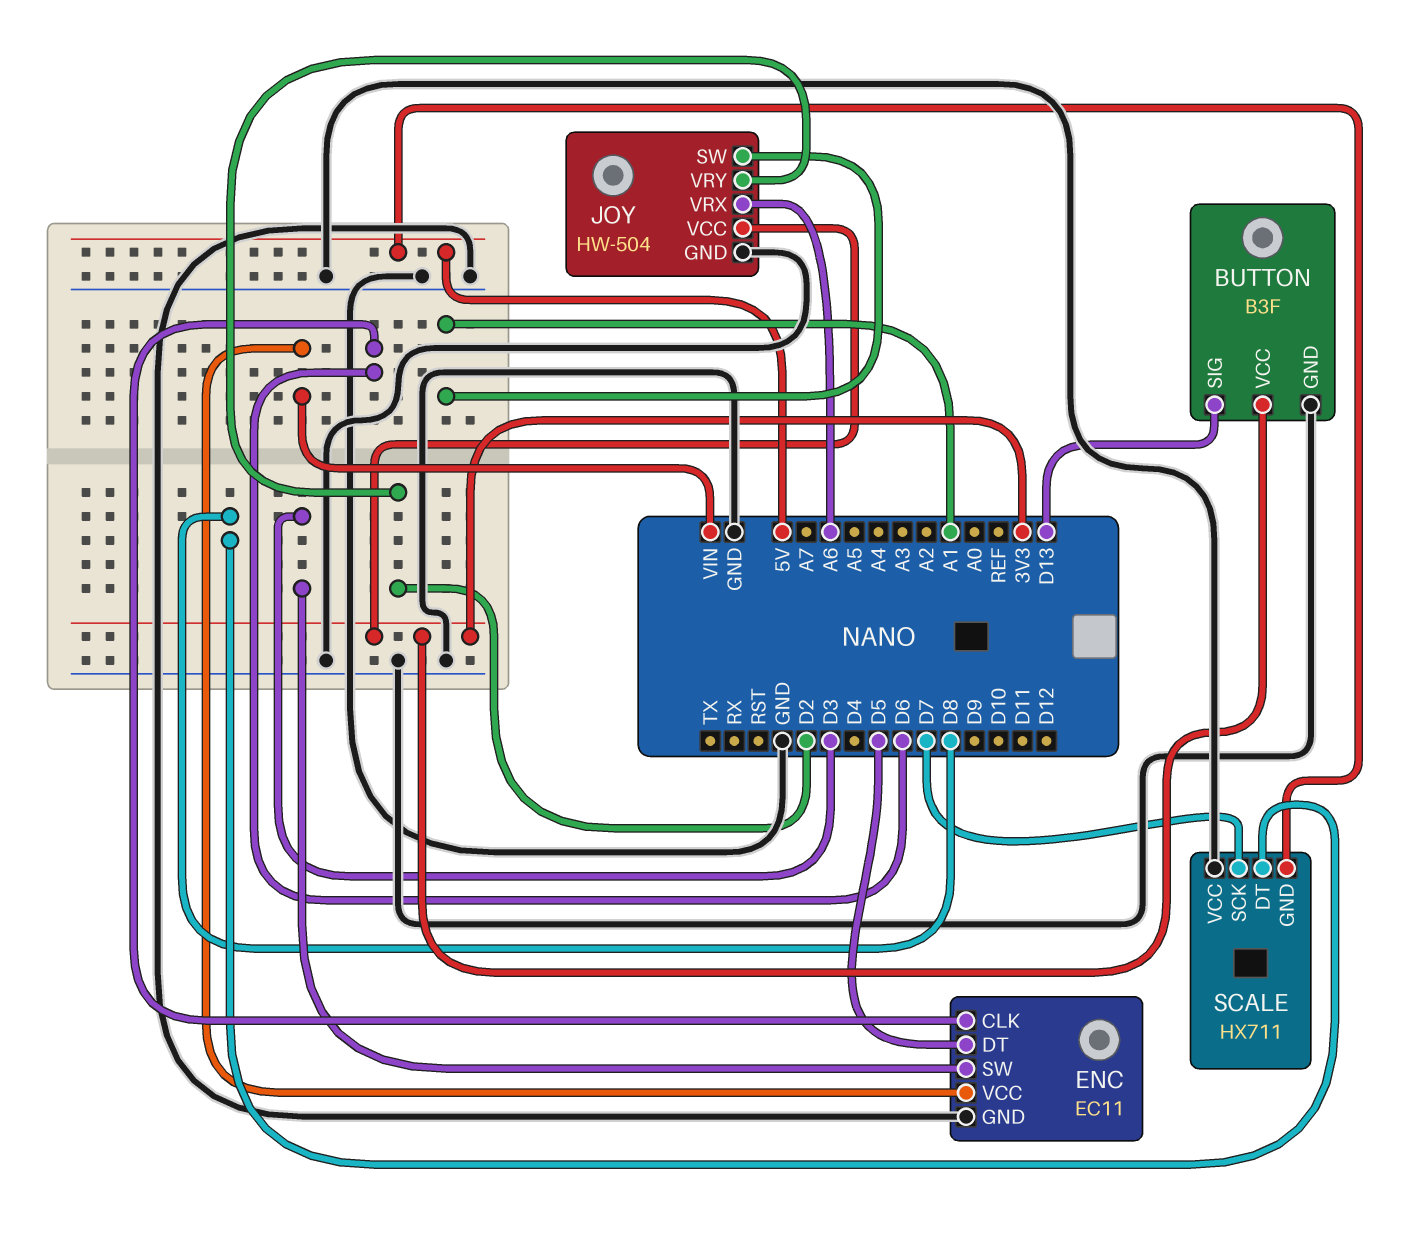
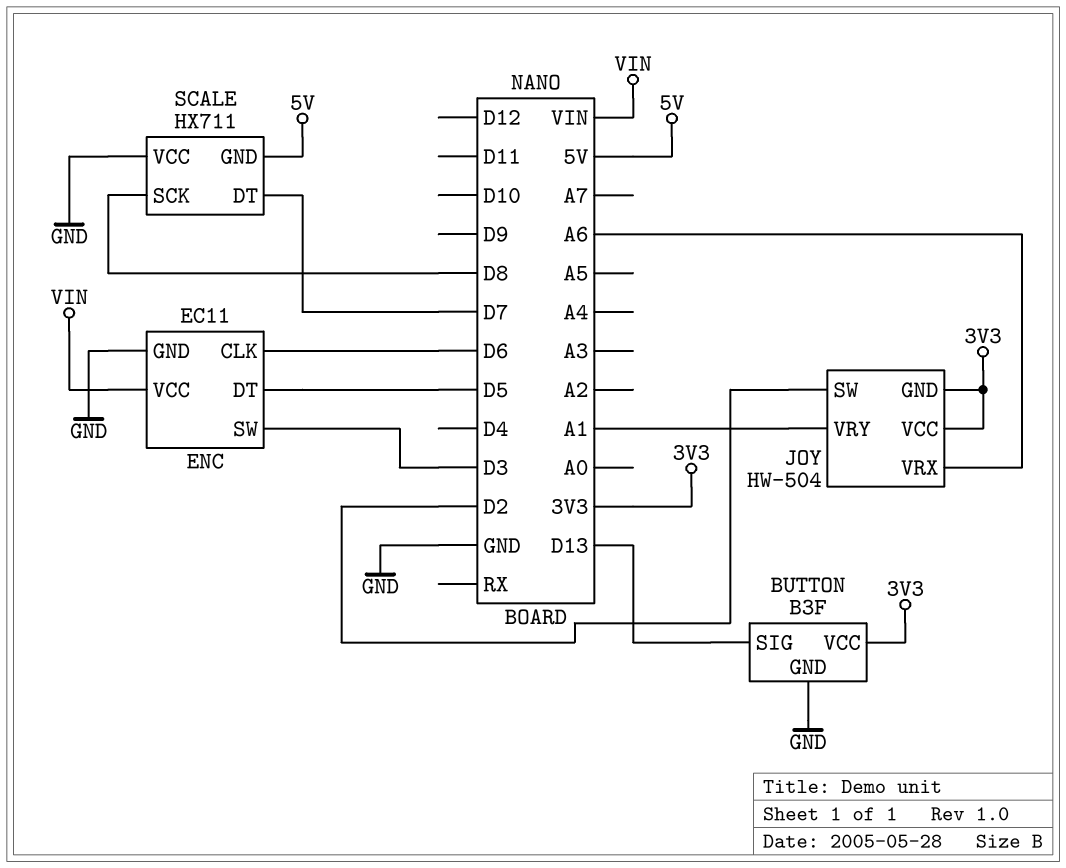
JOY pin GND: GND -> 3V3
JOY pin SW: A1 -> D2
JOY pin VRY: D2 -> A1
SCALE pin DT: D8 -> D7
SCALE pin SCK: D7 -> D8

